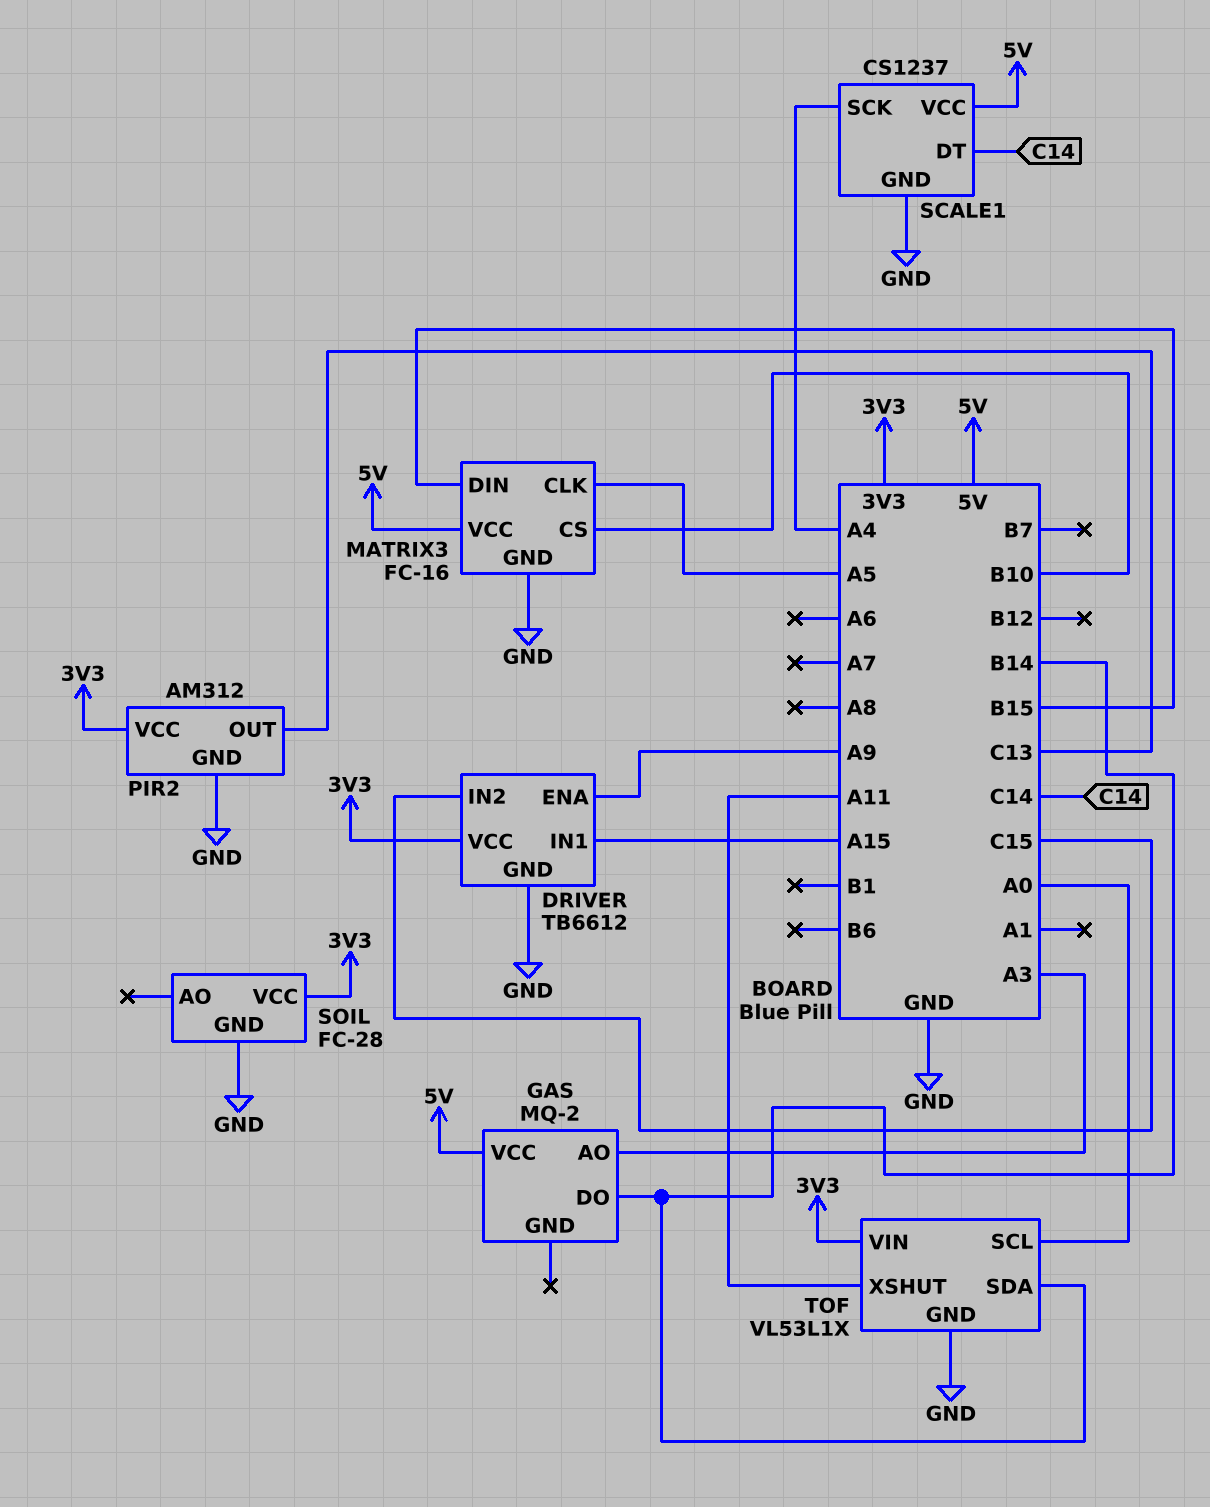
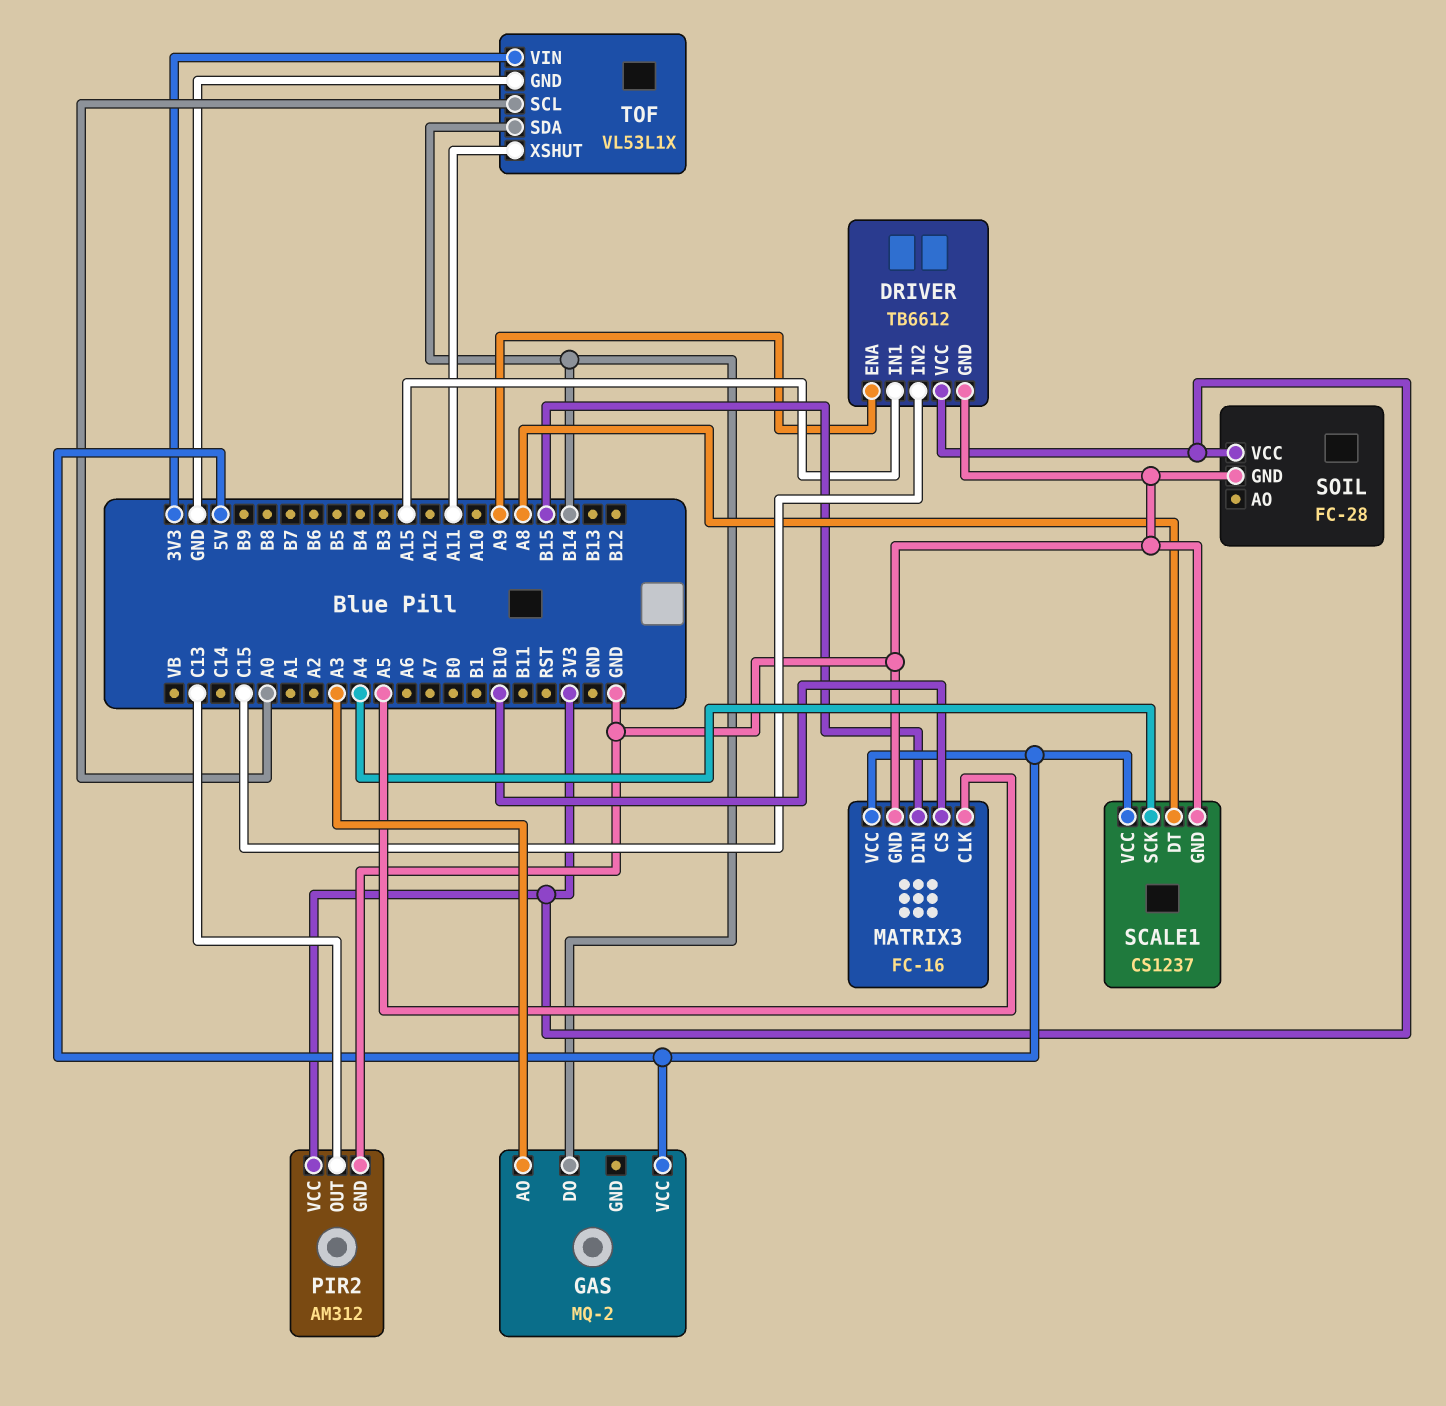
SCALE1 pin DT: C14 -> A8

